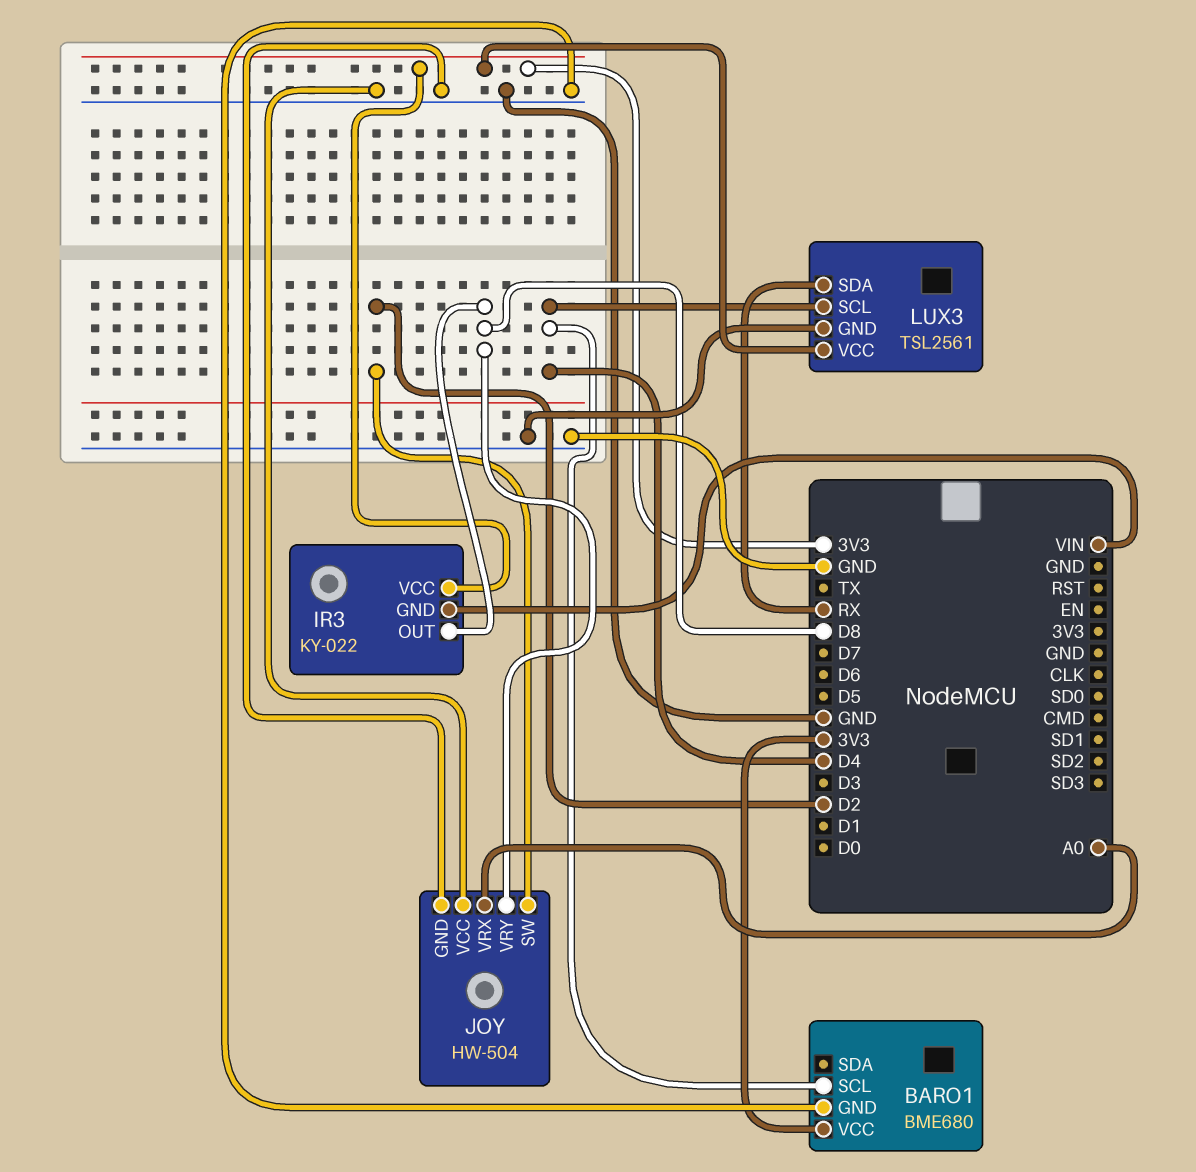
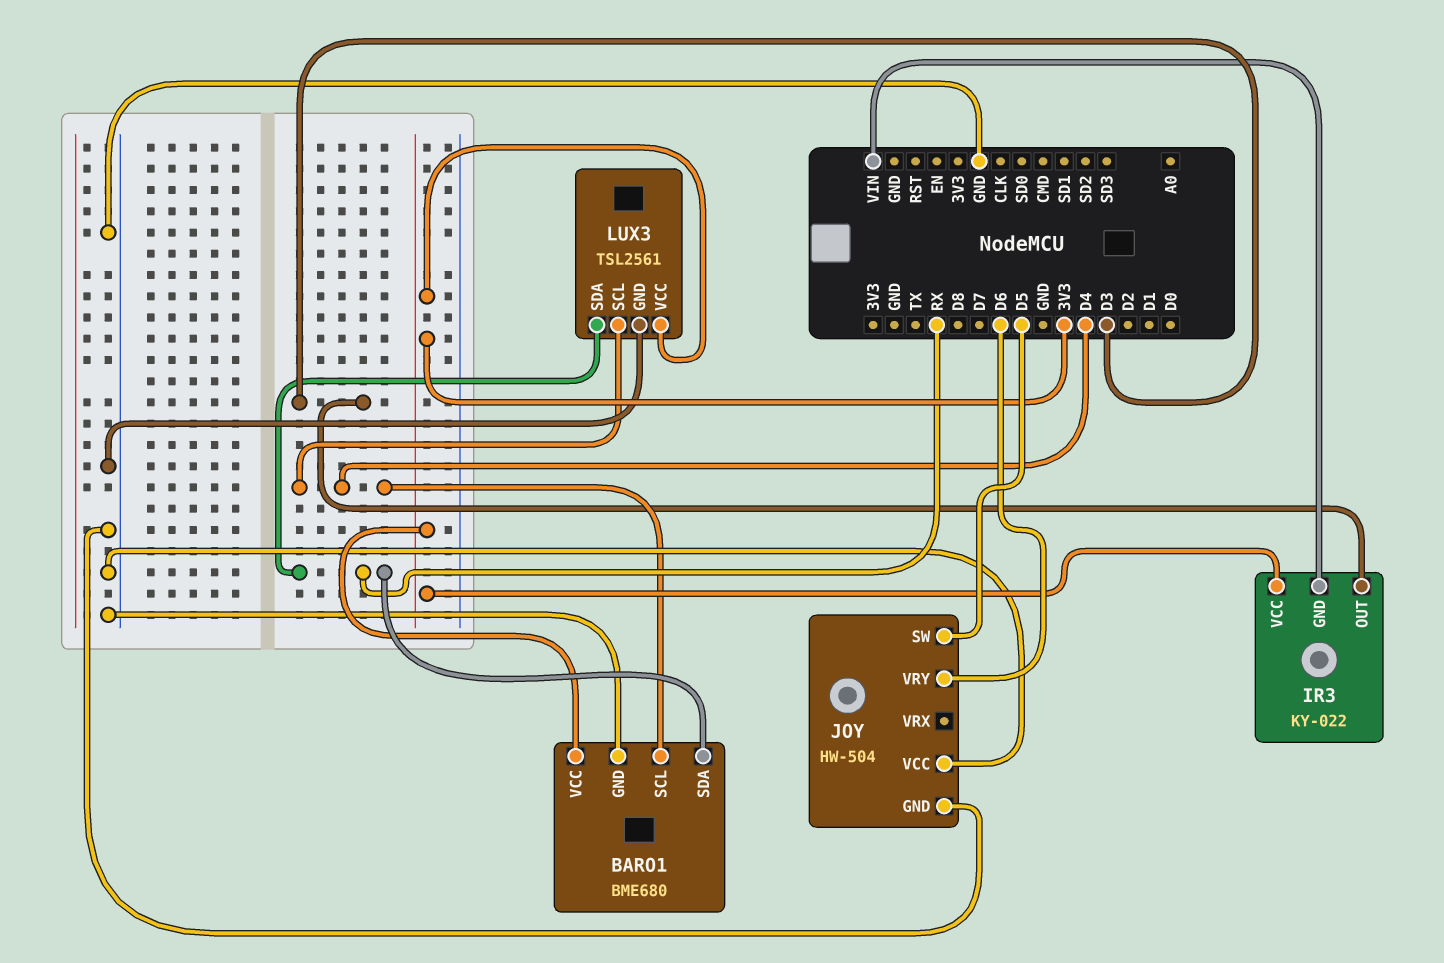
BARO1 pin SDA: none -> RX
IR3 pin OUT: D8 -> D3
JOY pin SW: D2 -> D5
JOY pin VRX: A0 -> none
JOY pin VRY: D8 -> D6

